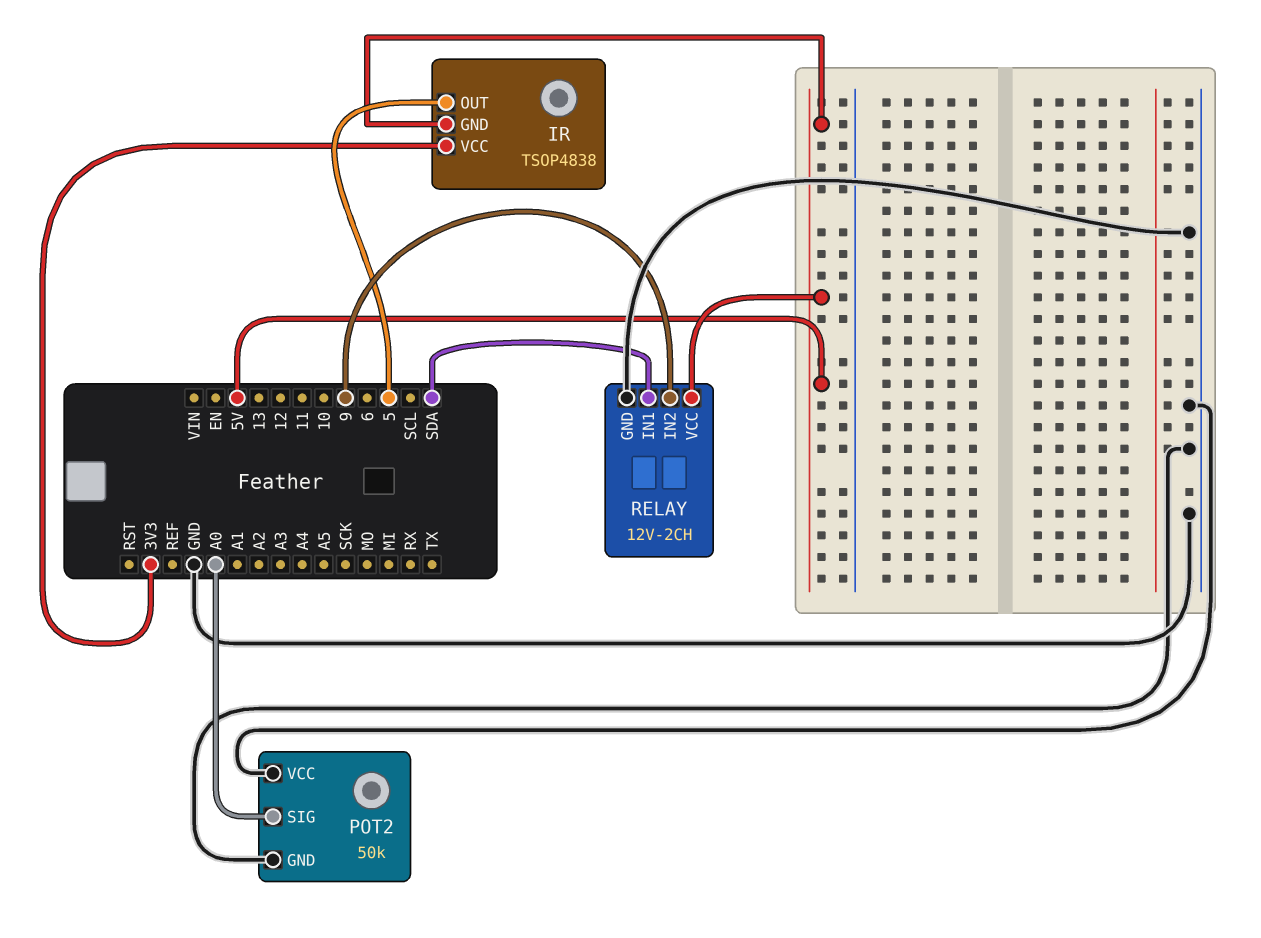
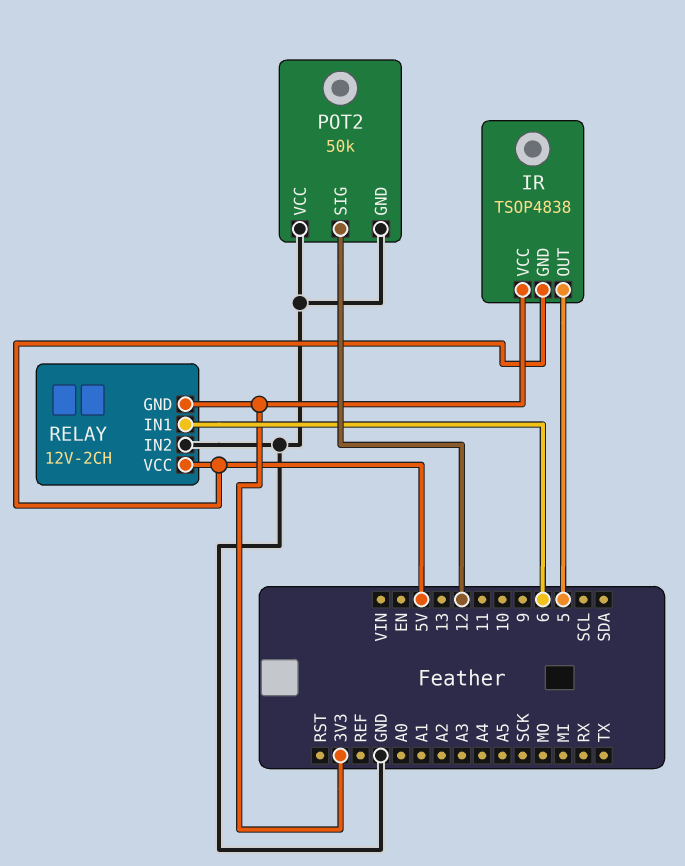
POT2 pin SIG: A0 -> 12
RELAY pin GND: GND -> 3V3
RELAY pin IN1: SDA -> 6
RELAY pin IN2: 9 -> GND

